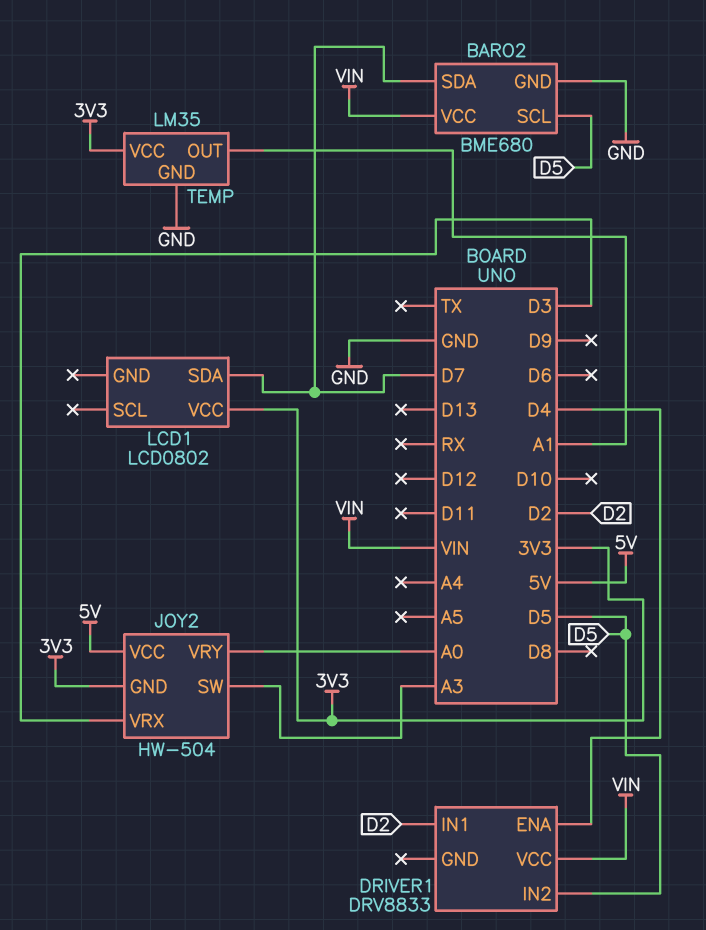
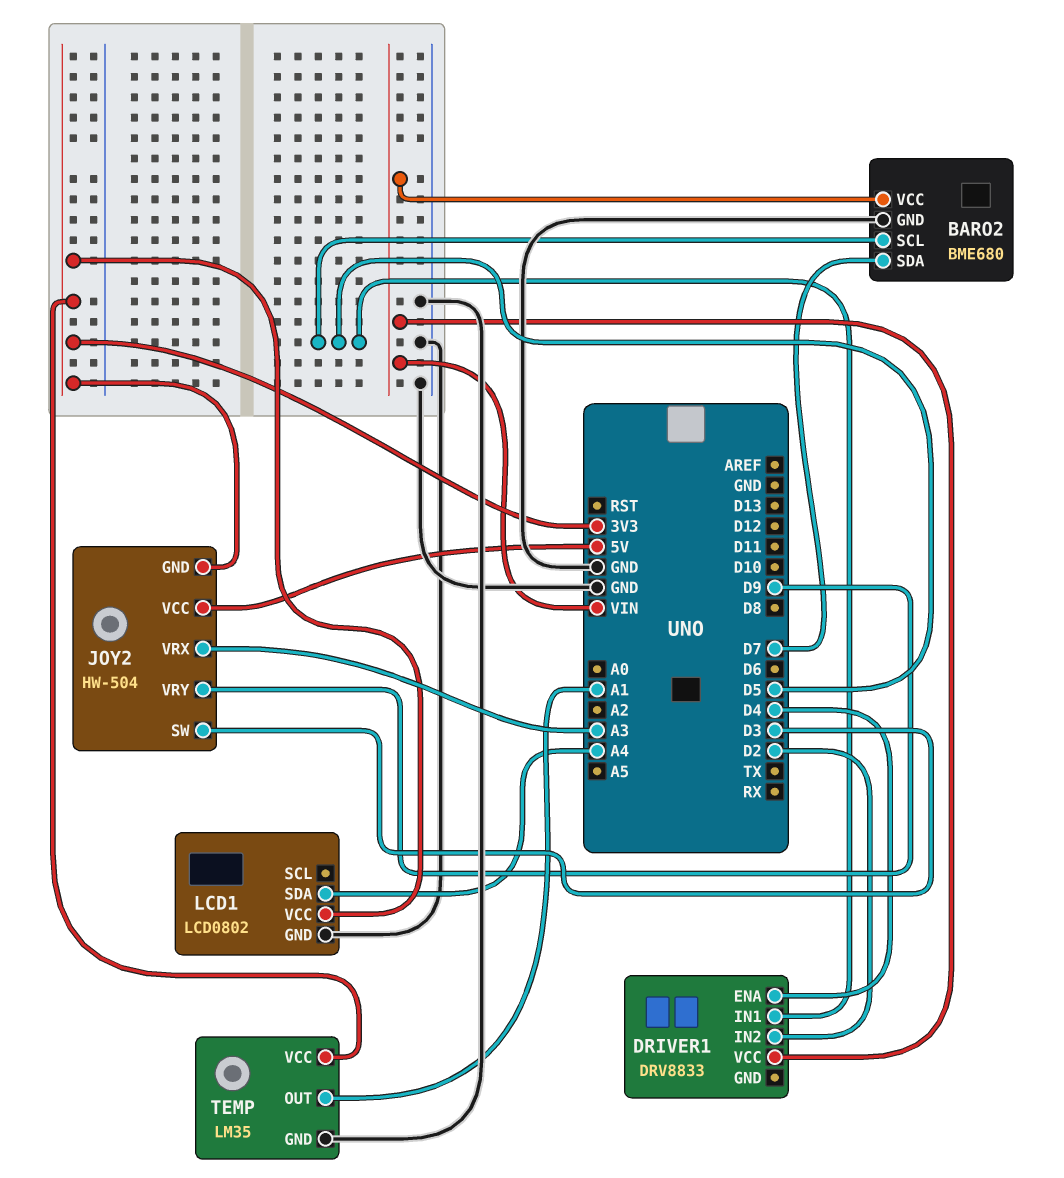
DRIVER1 pin IN1: D2 -> D5
DRIVER1 pin IN2: D5 -> D2
JOY2 pin SW: A3 -> D3
JOY2 pin VRX: D3 -> A3
JOY2 pin VRY: A0 -> D9
LCD1 pin GND: none -> GND
LCD1 pin SDA: D7 -> A4

